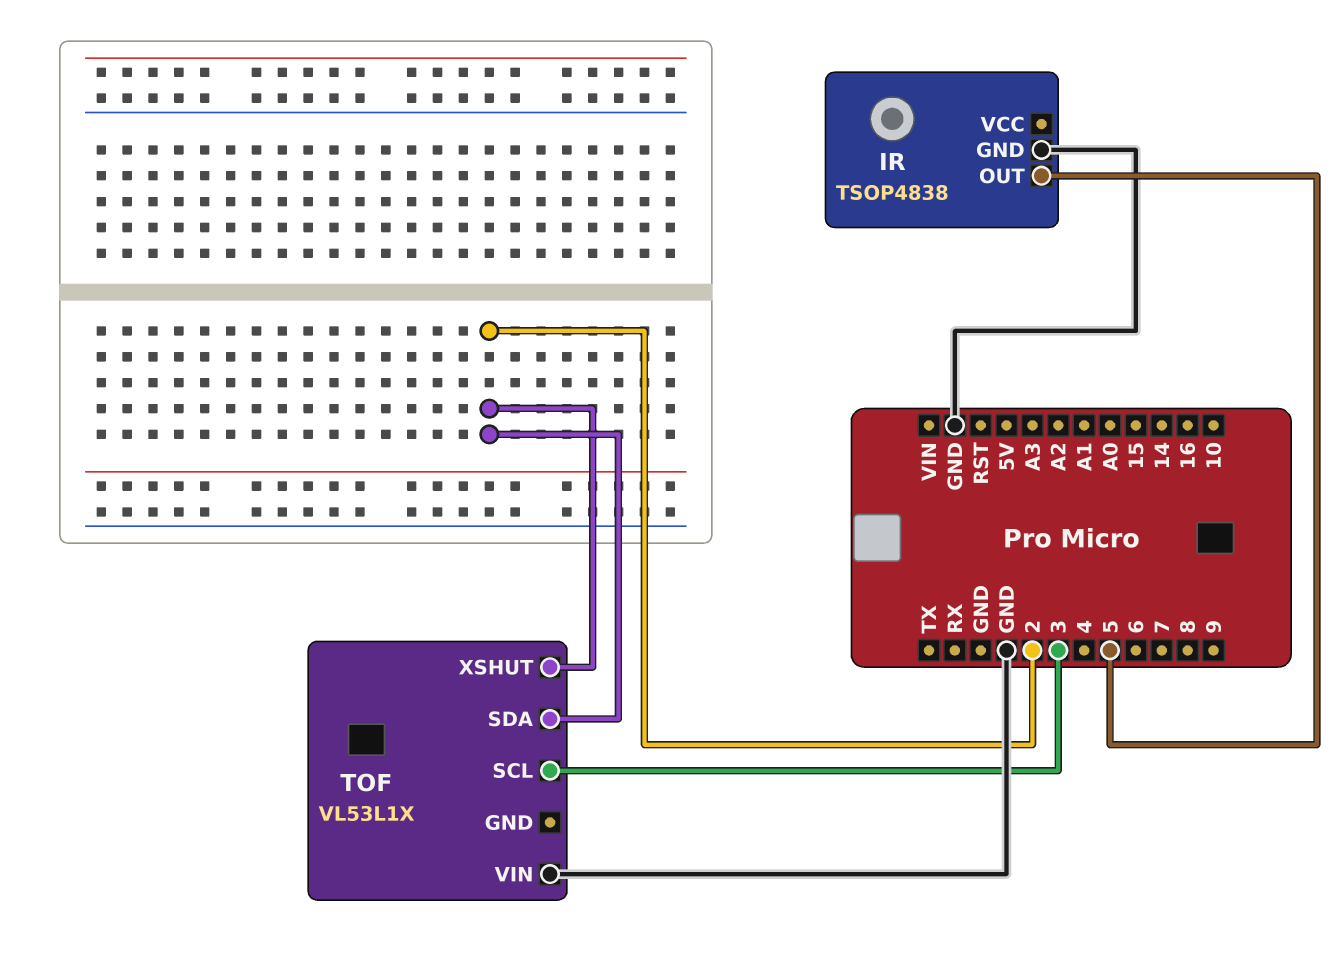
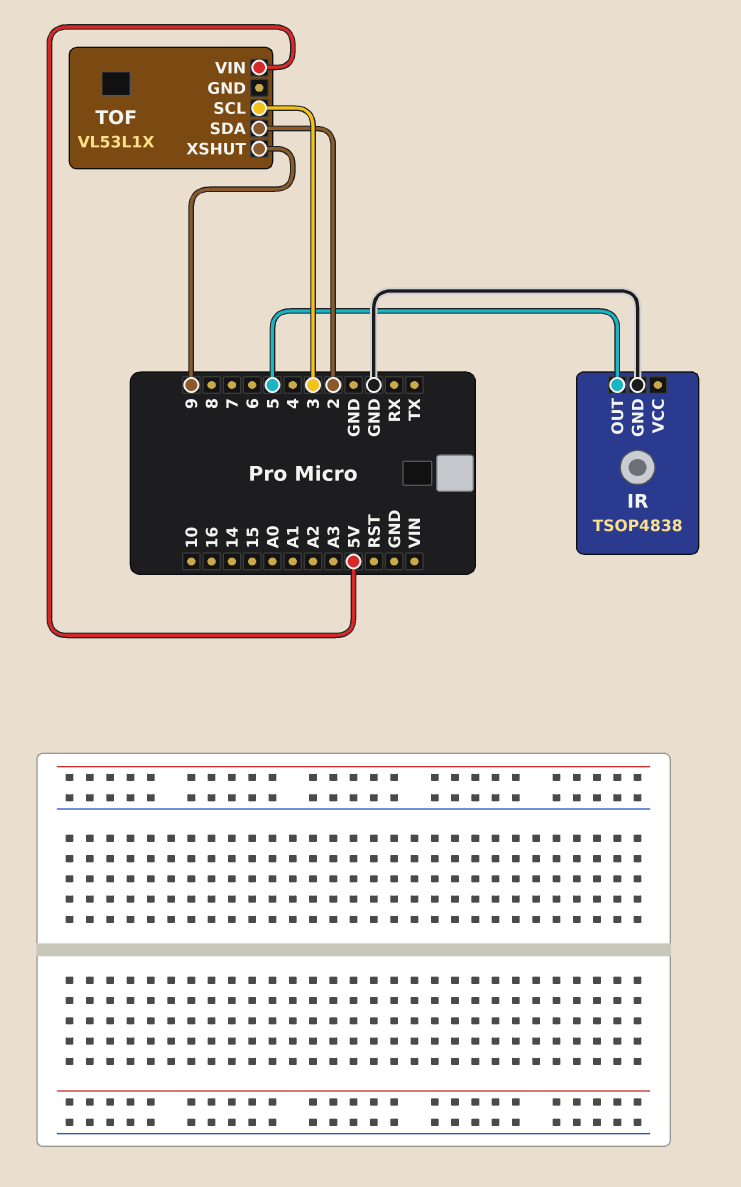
TOF pin VIN: GND -> 5V
TOF pin XSHUT: 2 -> 9

